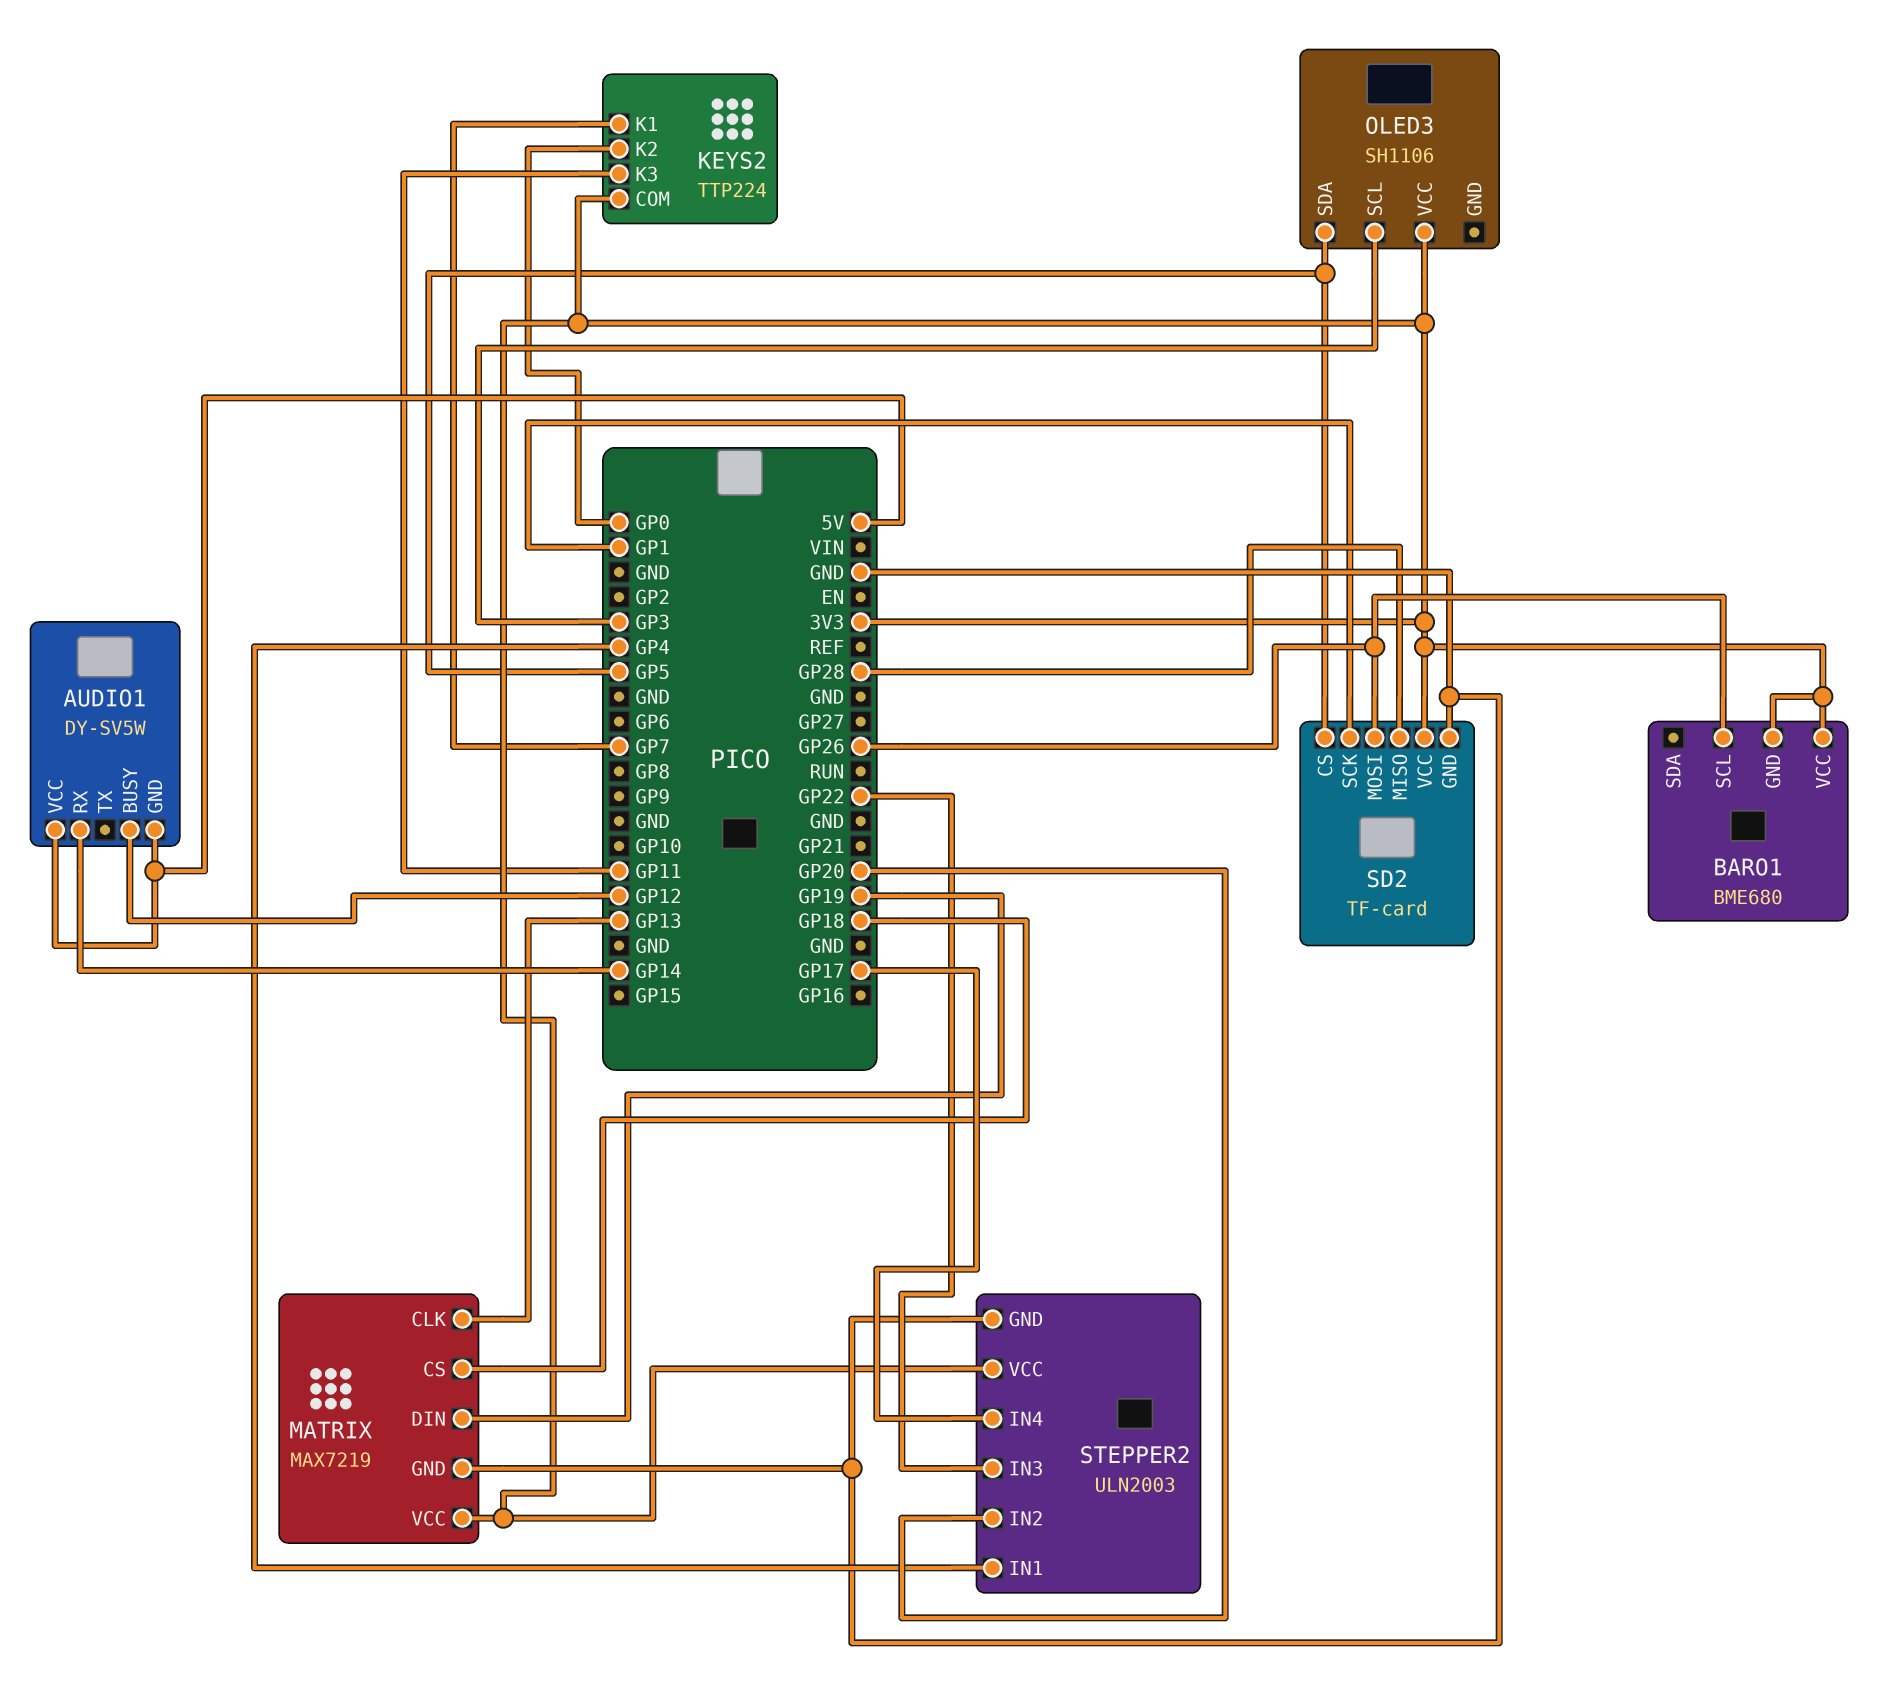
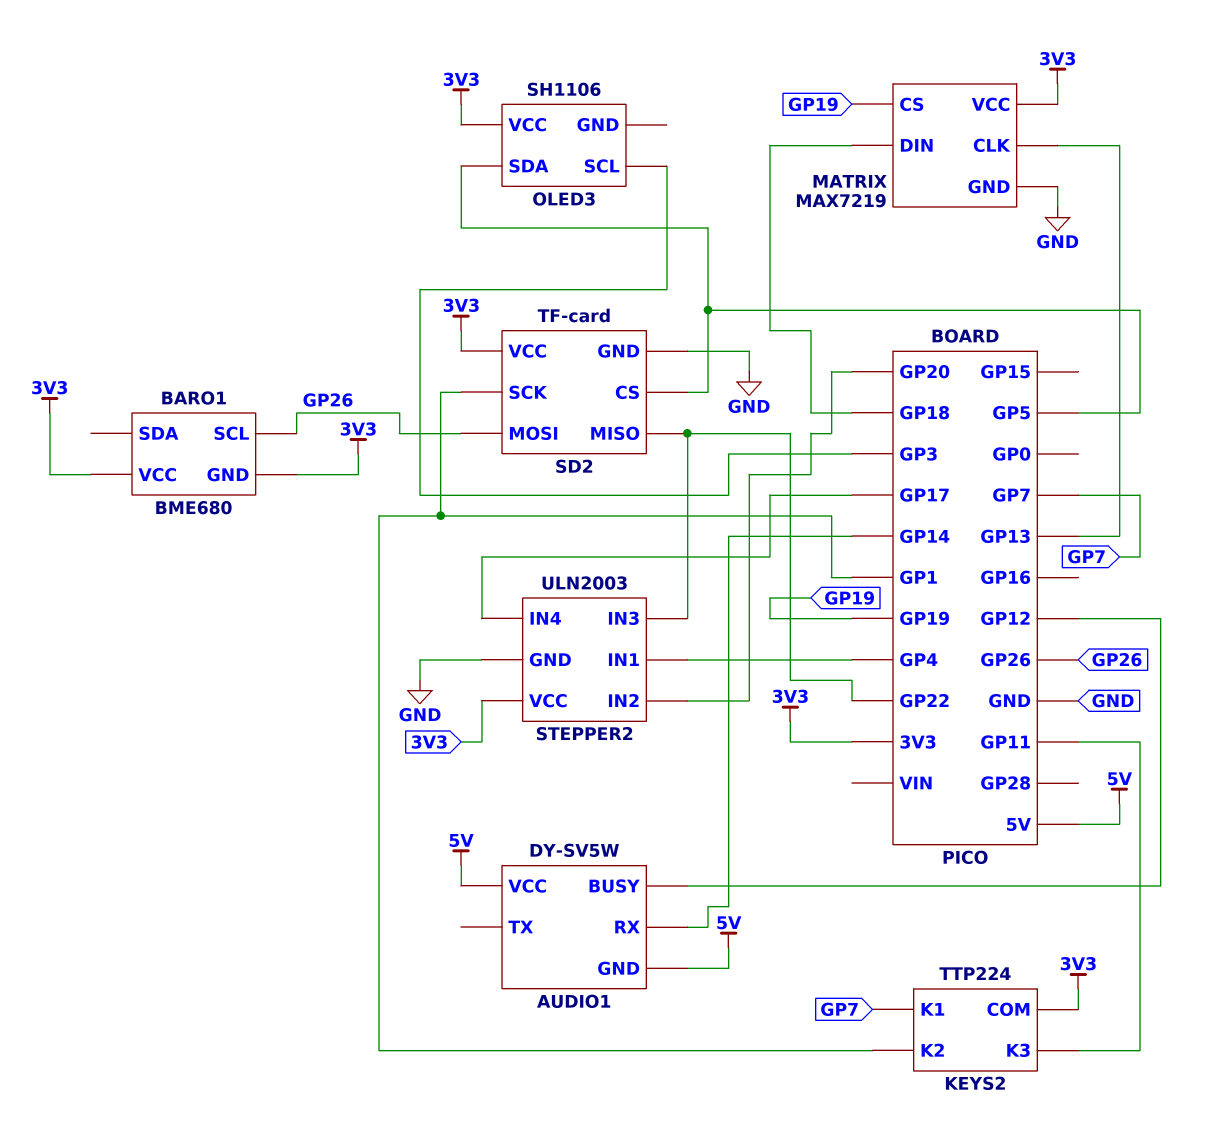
KEYS2 pin K2: GP0 -> GP1
MATRIX pin CS: GP18 -> GP19
MATRIX pin DIN: GP19 -> GP18
SD2 pin MISO: GP28 -> GP22

